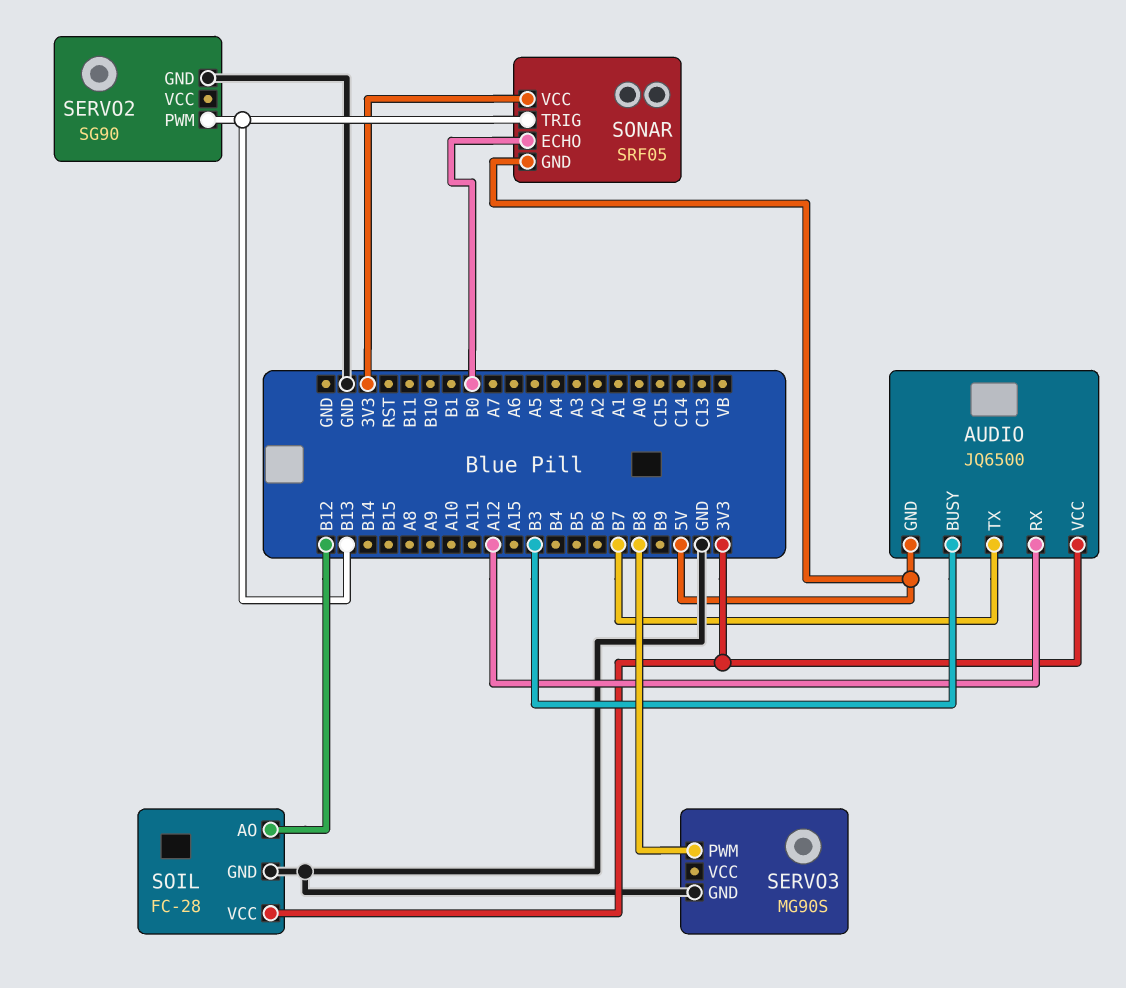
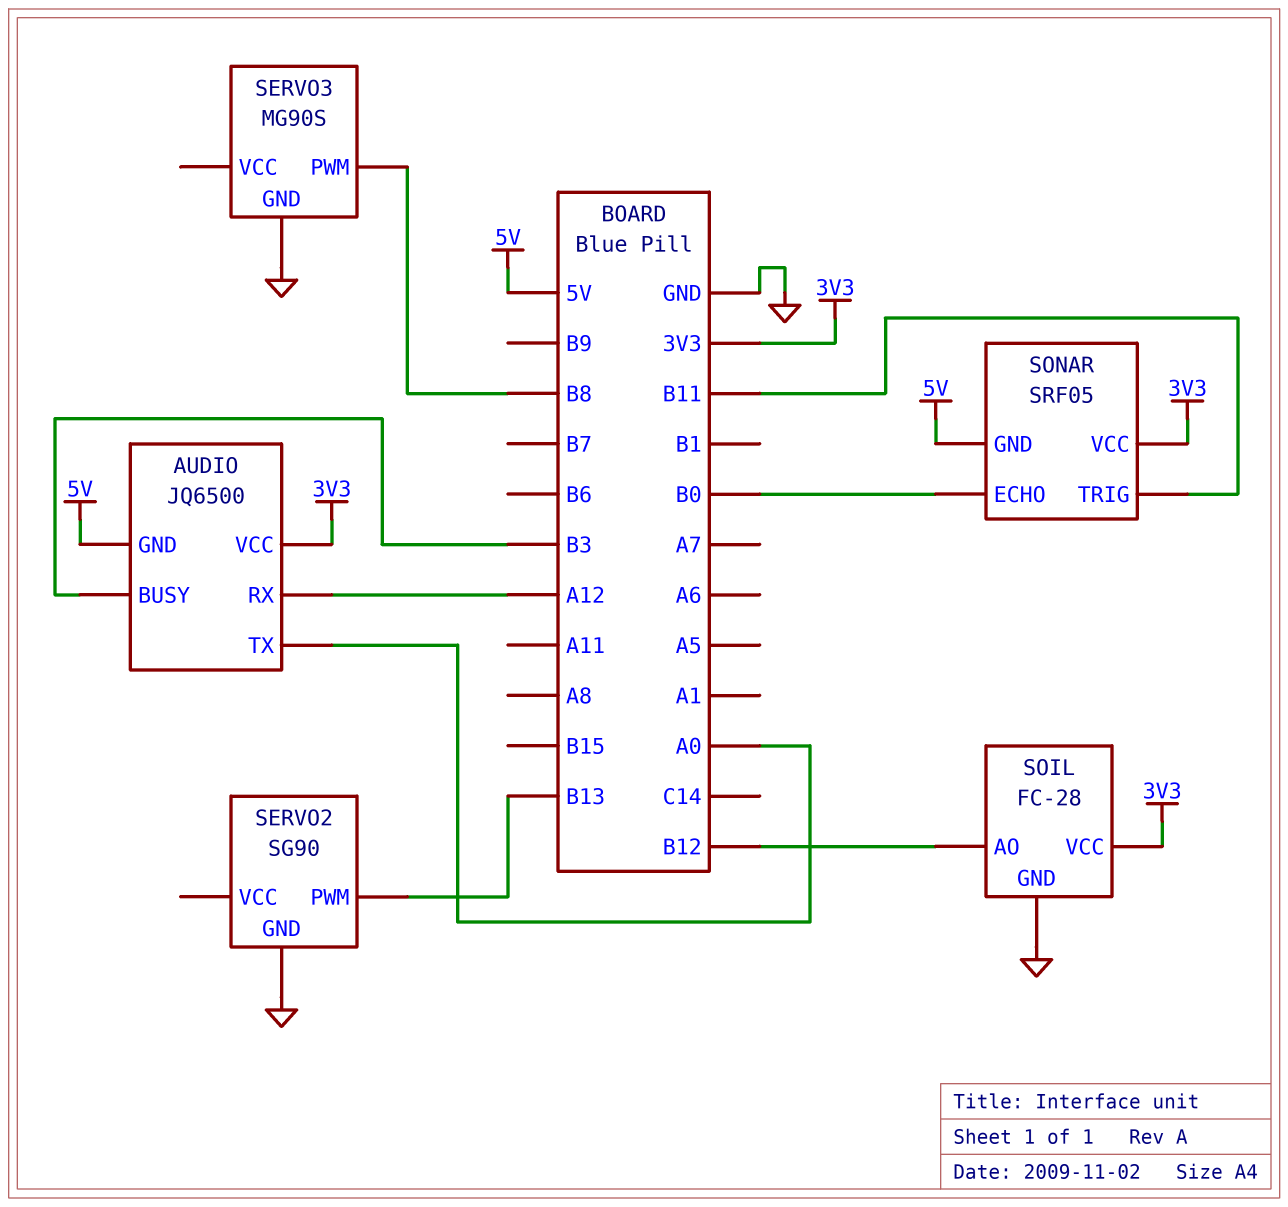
AUDIO pin TX: B7 -> A0
SONAR pin TRIG: B13 -> B11

